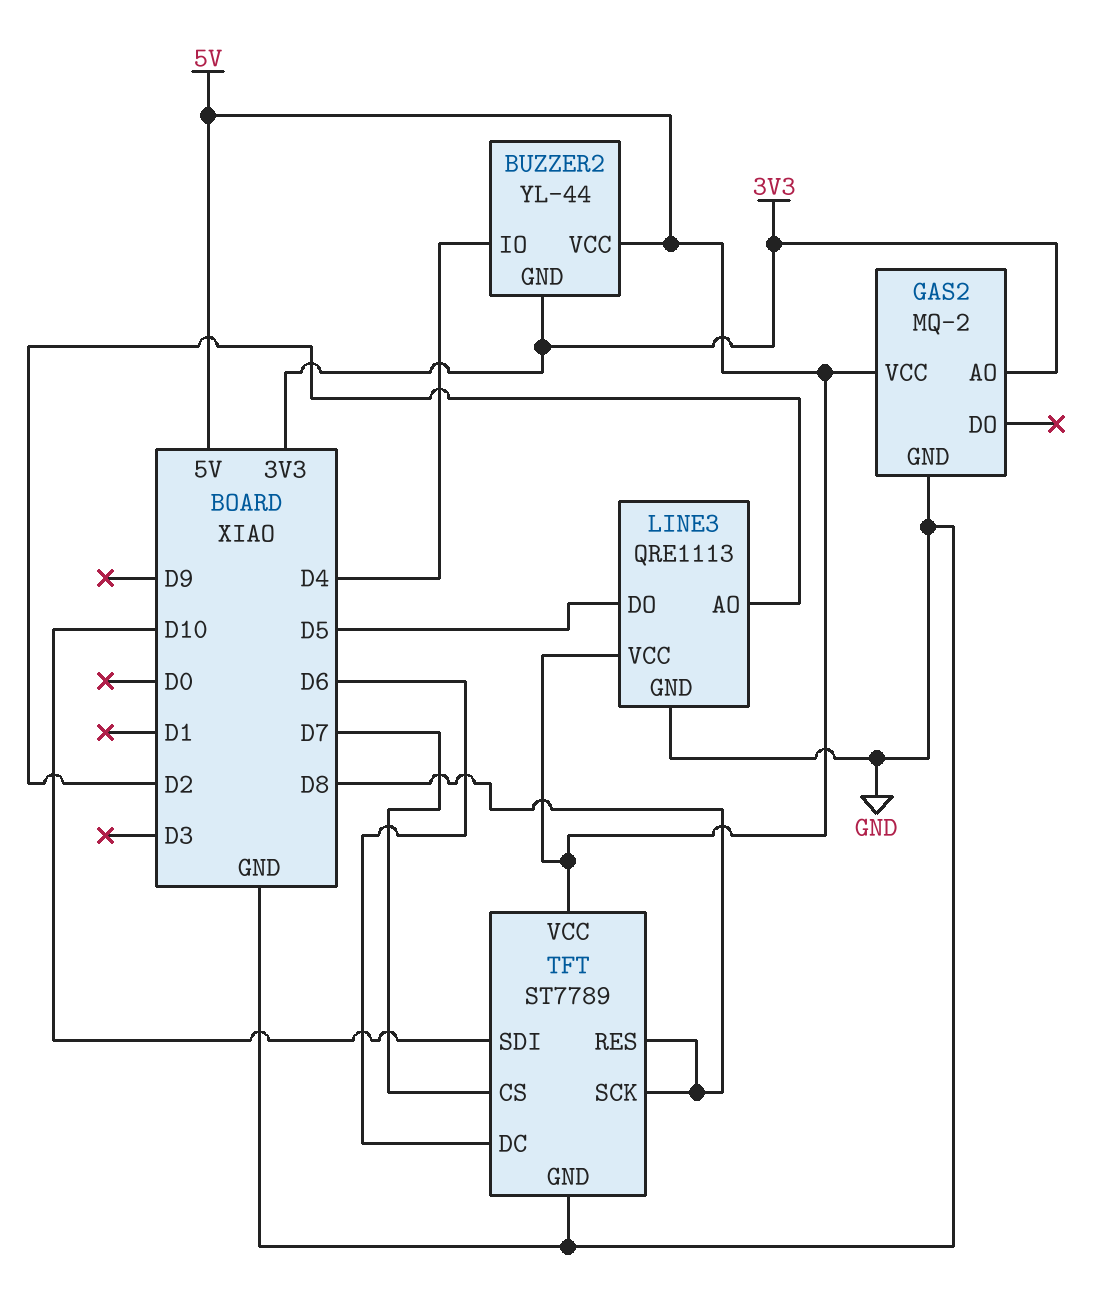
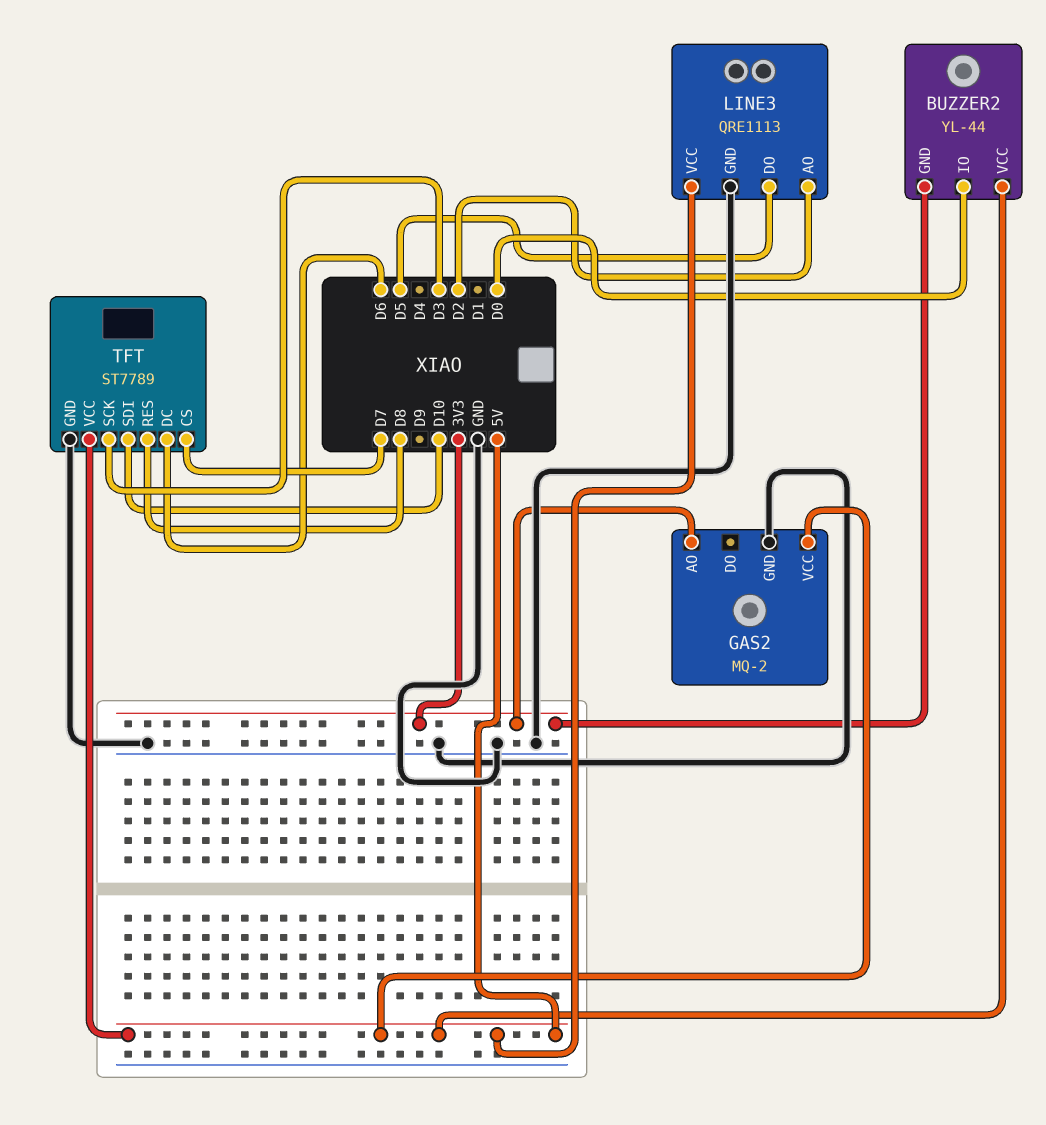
BUZZER2 pin IO: D4 -> D0
TFT pin SCK: D8 -> D3

